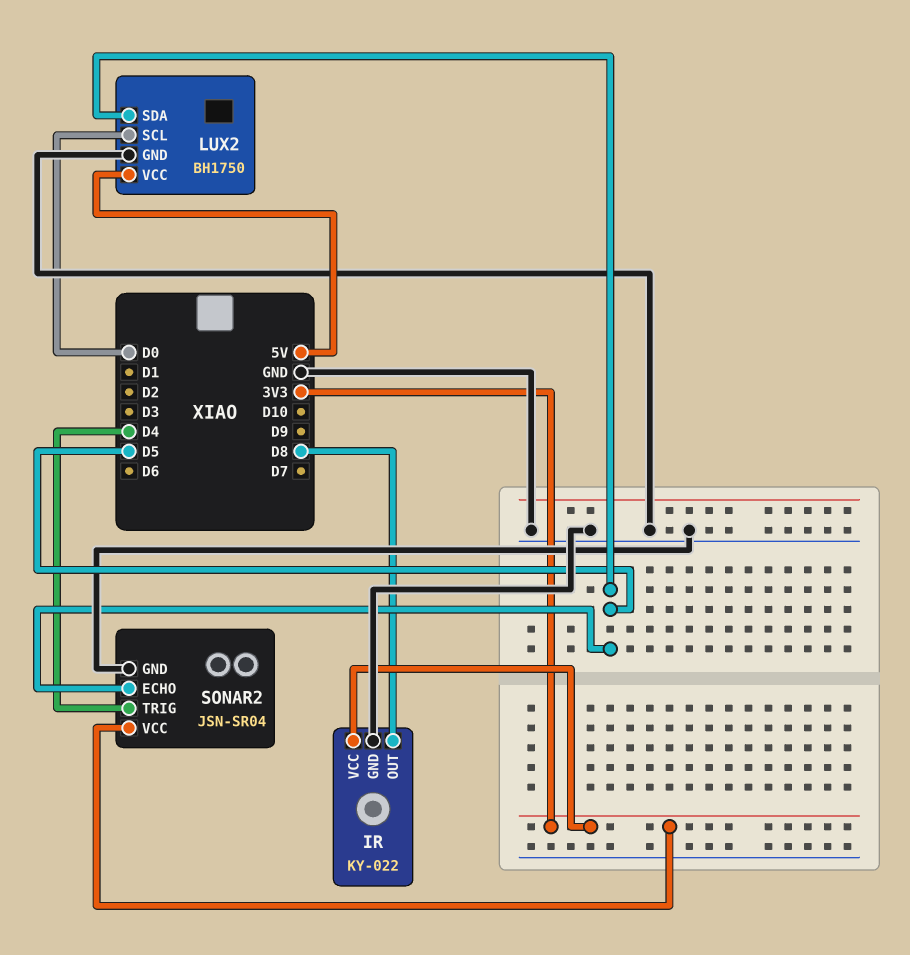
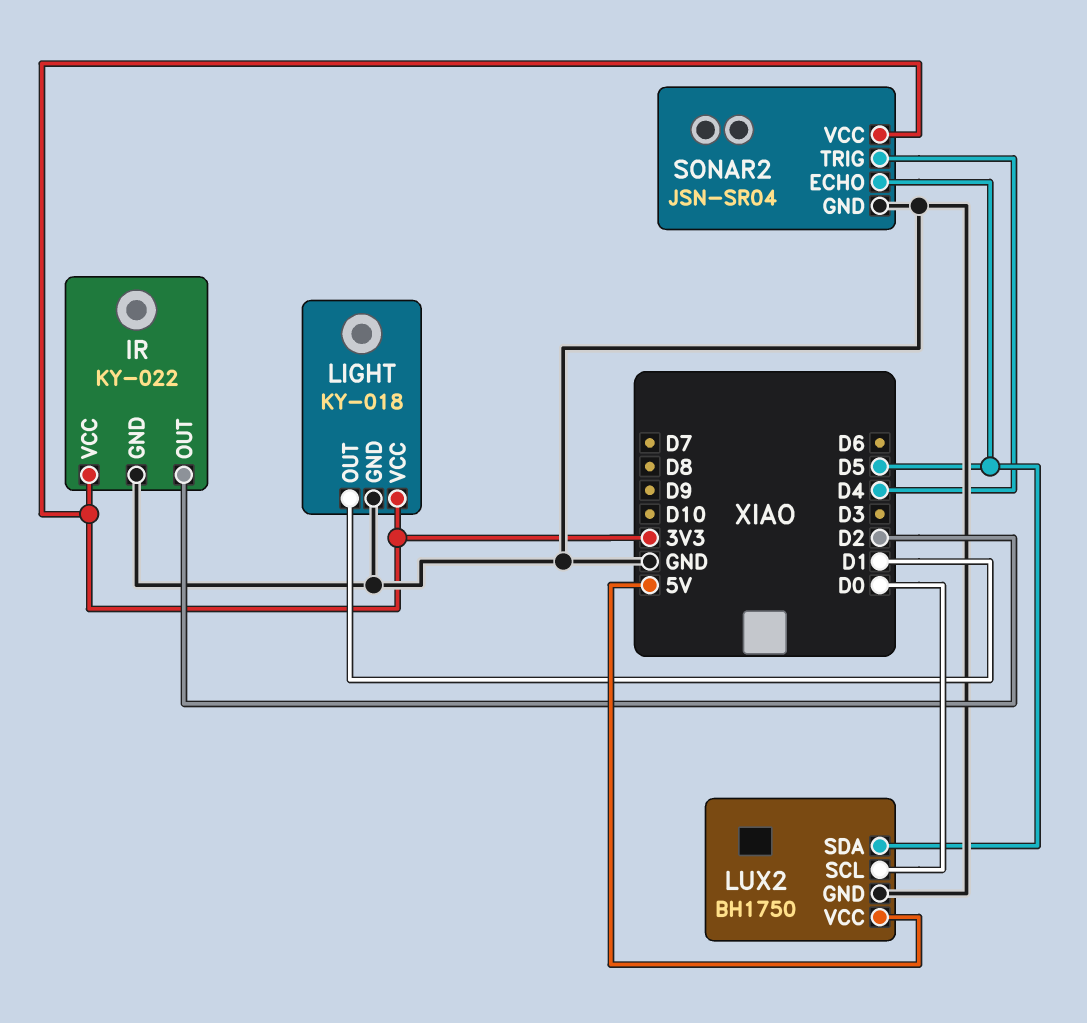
IR pin OUT: D8 -> D2
LIGHT: none -> KY-018
LIGHT pin GND: none -> GND
LIGHT pin OUT: none -> D1
LIGHT pin VCC: none -> 3V3

